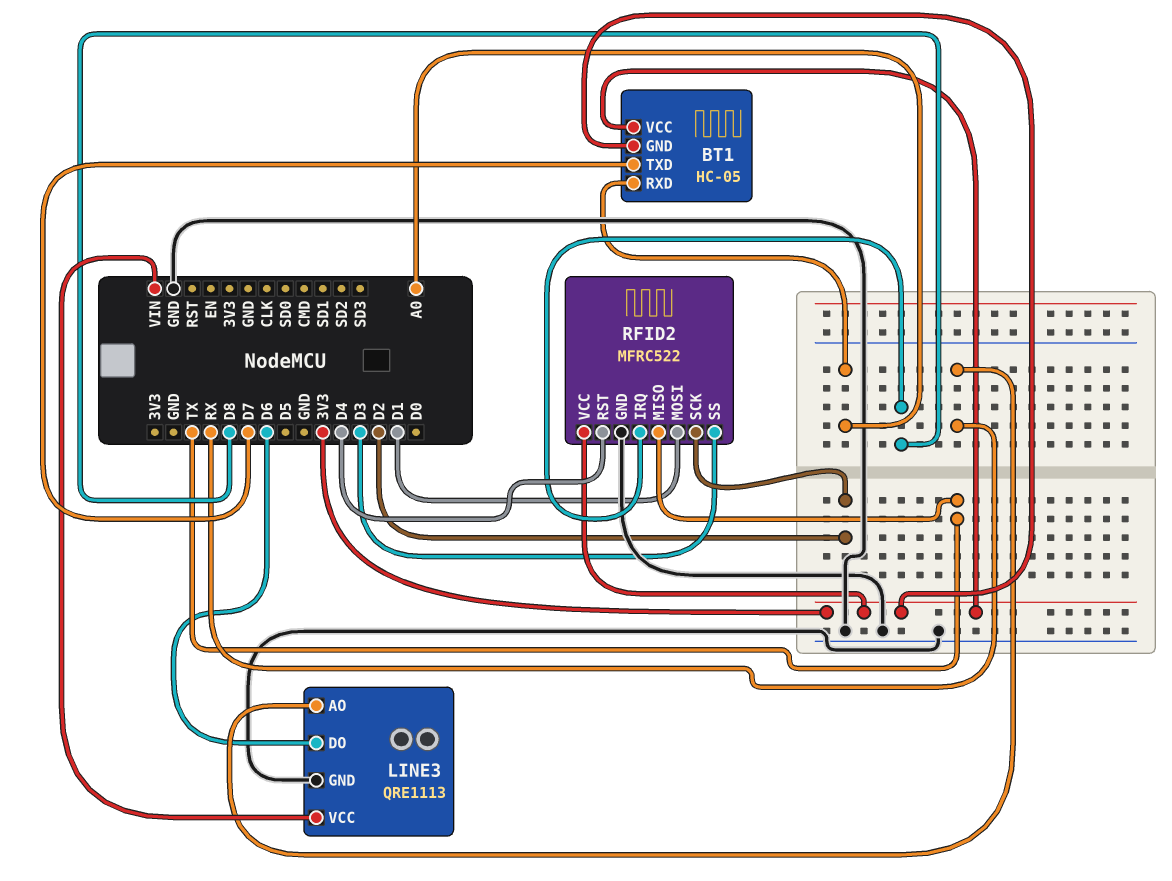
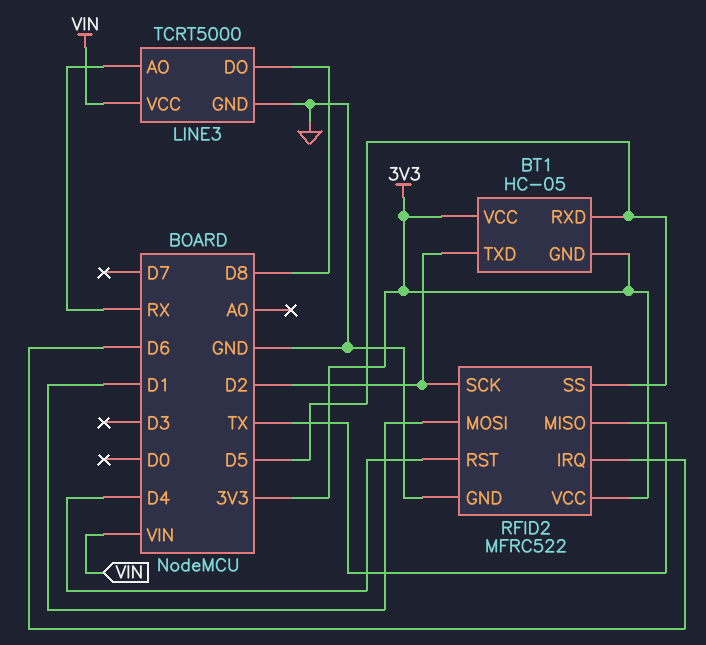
BT1 pin RXD: A0 -> D5
BT1 pin TXD: D7 -> D2
LINE3: QRE1113 -> TCRT5000
LINE3 pin DO: D6 -> D8
RFID2 pin IRQ: D8 -> D6
RFID2 pin SS: D3 -> D5

